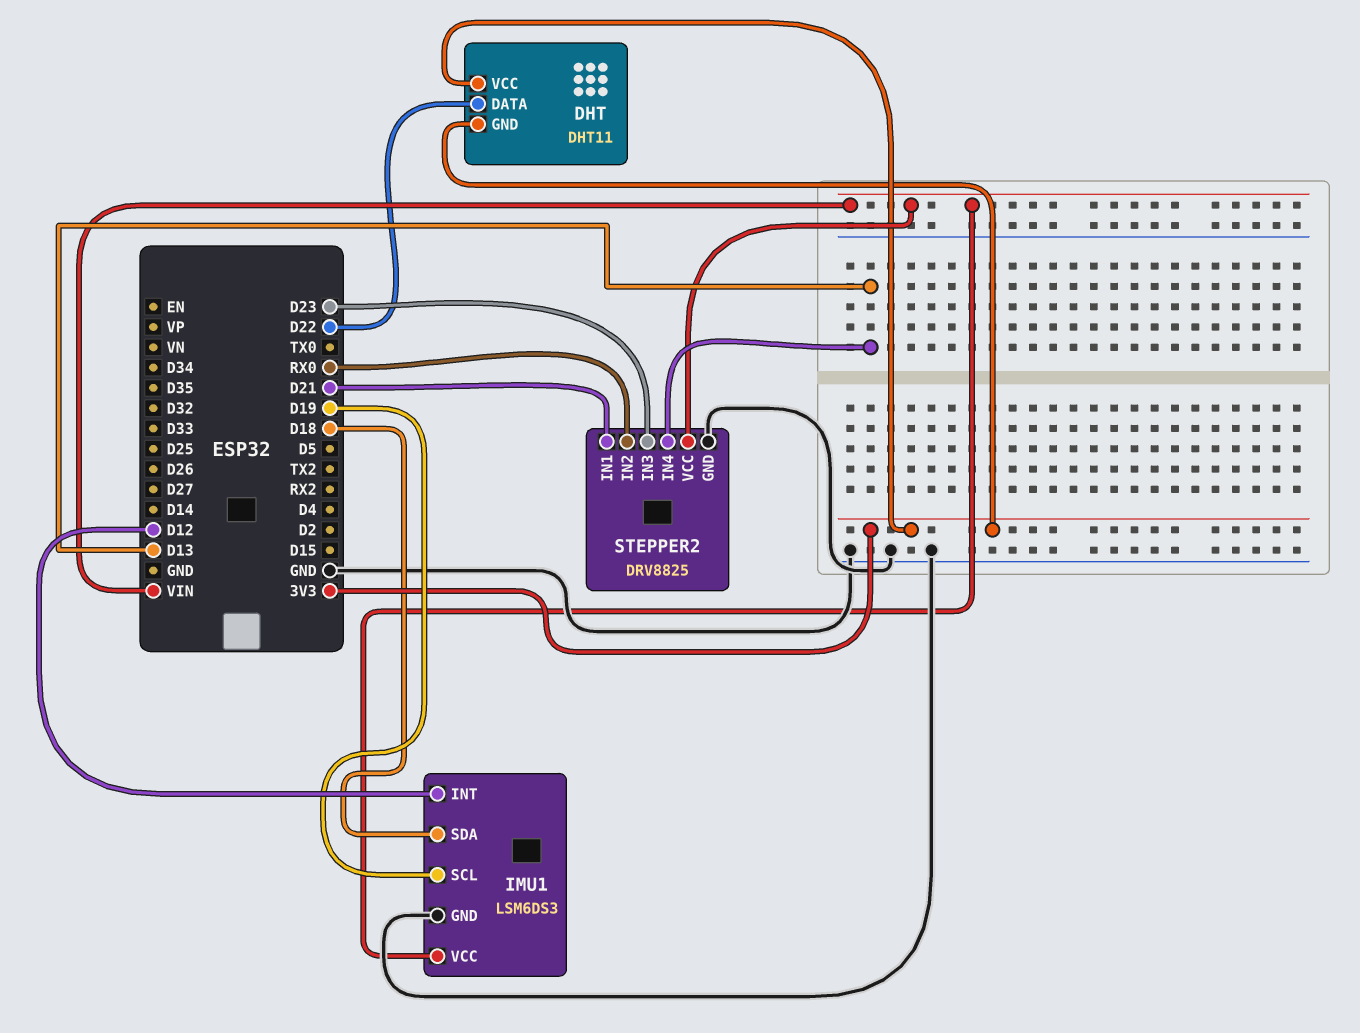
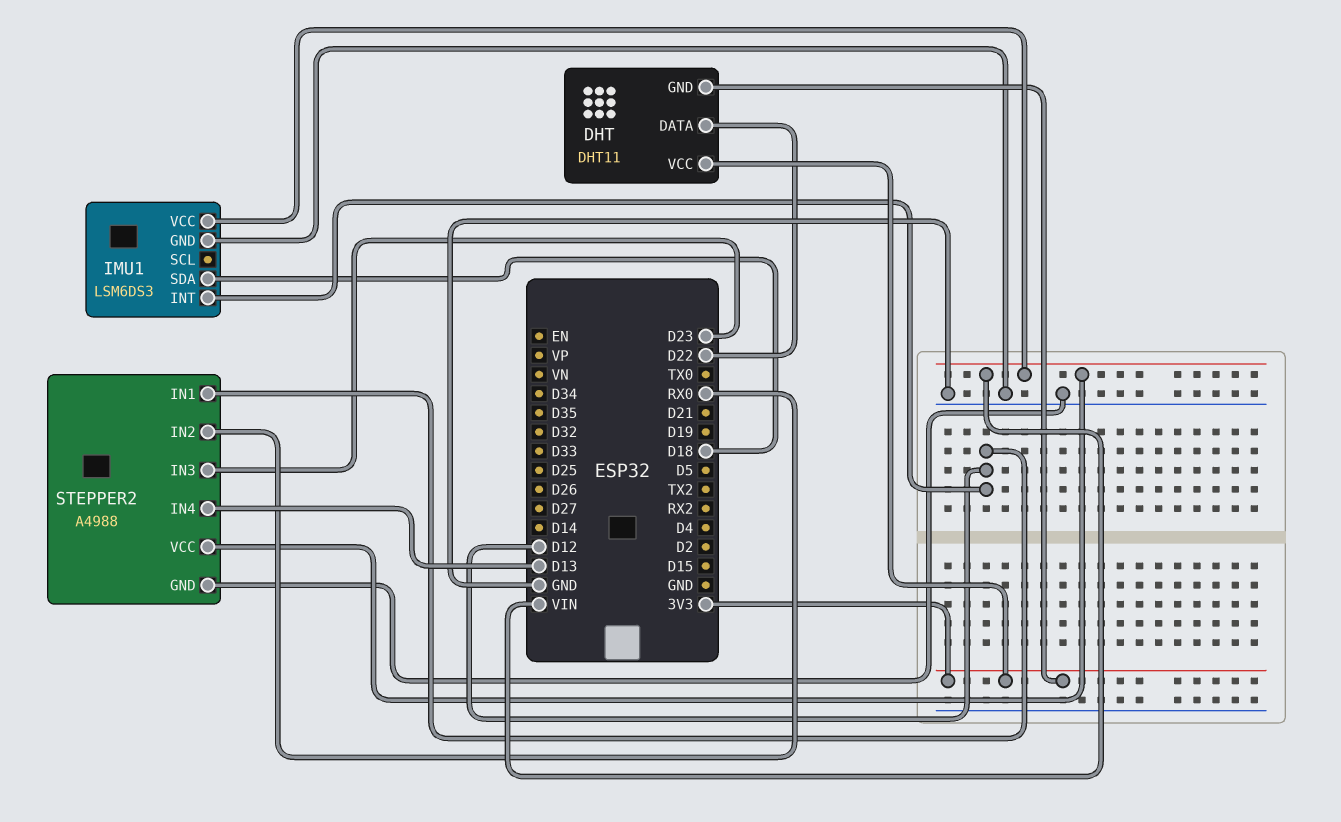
IMU1 pin SCL: D19 -> none
STEPPER2: DRV8825 -> A4988
STEPPER2 pin IN1: D21 -> D12

